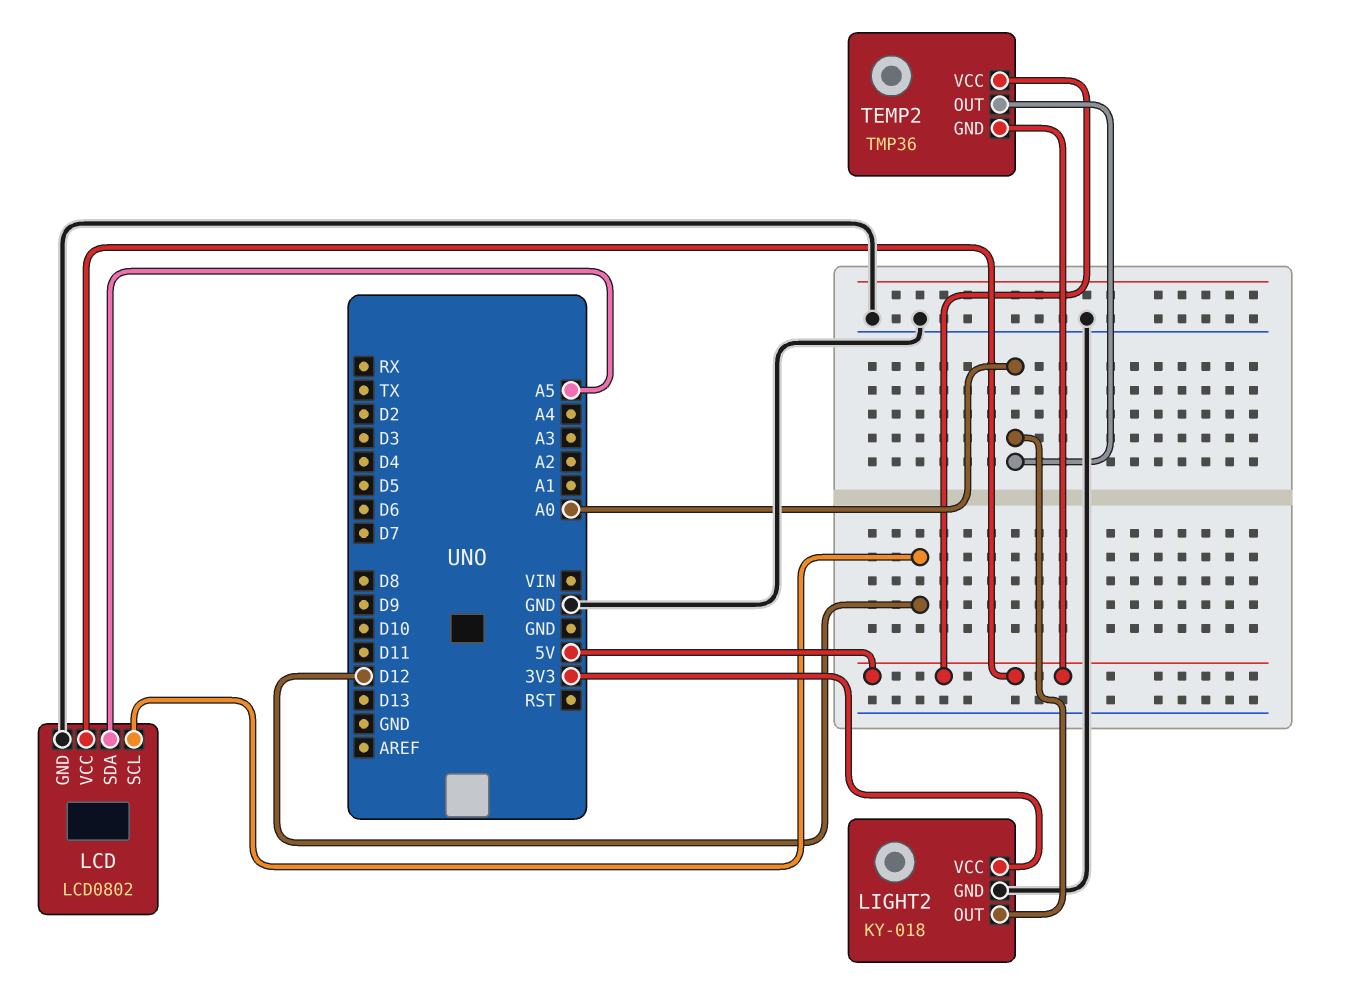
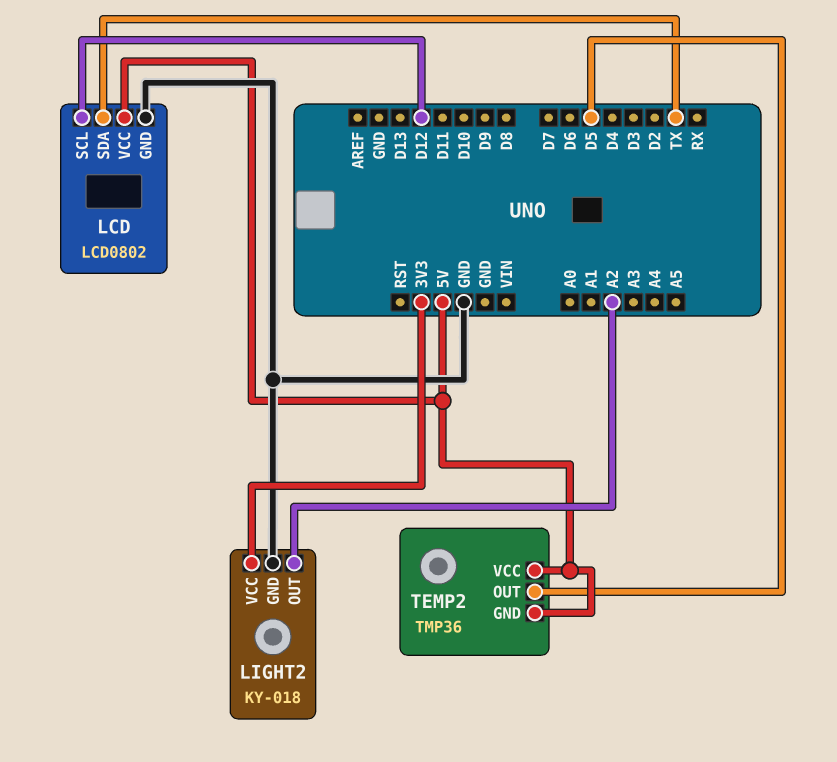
LCD pin SDA: A5 -> TX
LIGHT2 pin OUT: A0 -> A2
TEMP2 pin OUT: A0 -> D5

